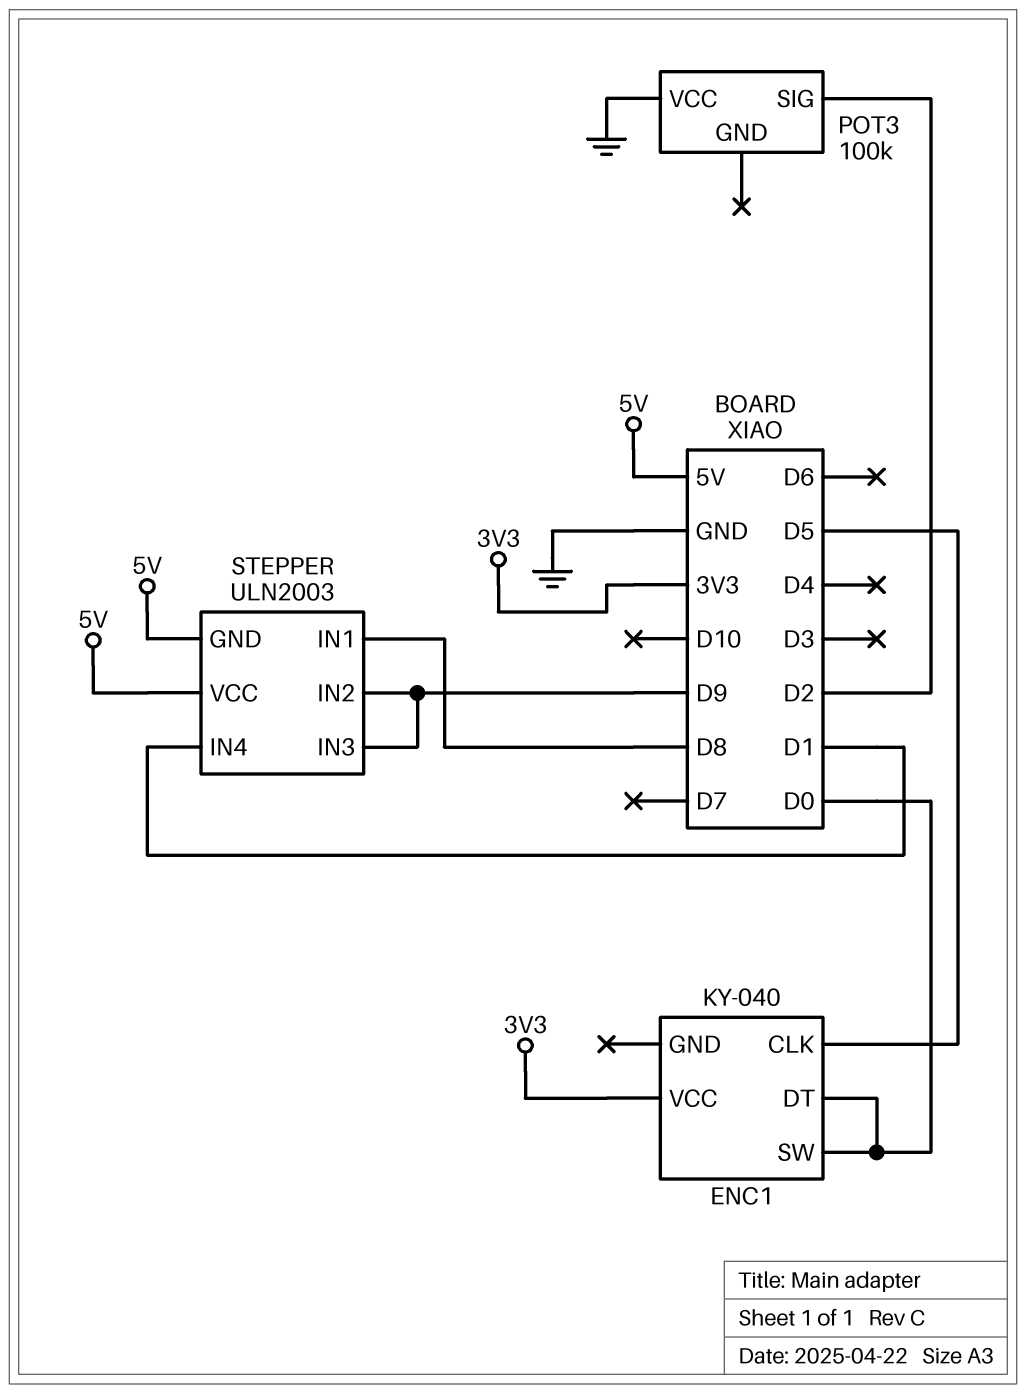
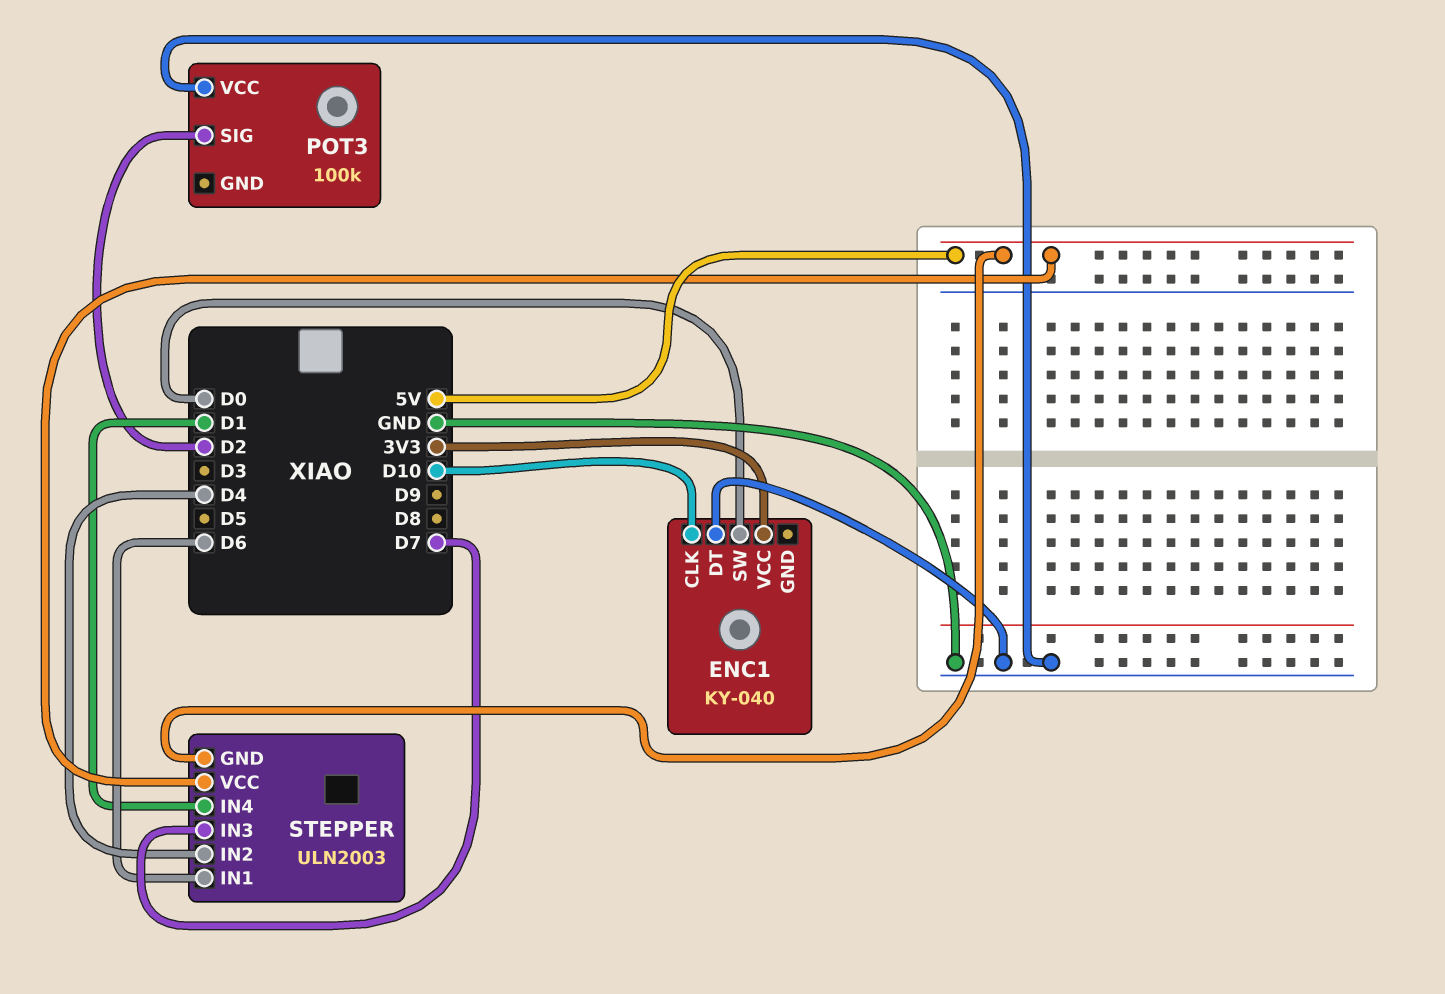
ENC1 pin CLK: D5 -> D10
ENC1 pin DT: D0 -> GND
STEPPER pin IN1: D8 -> D6
STEPPER pin IN2: D9 -> D4
STEPPER pin IN3: D9 -> D7

